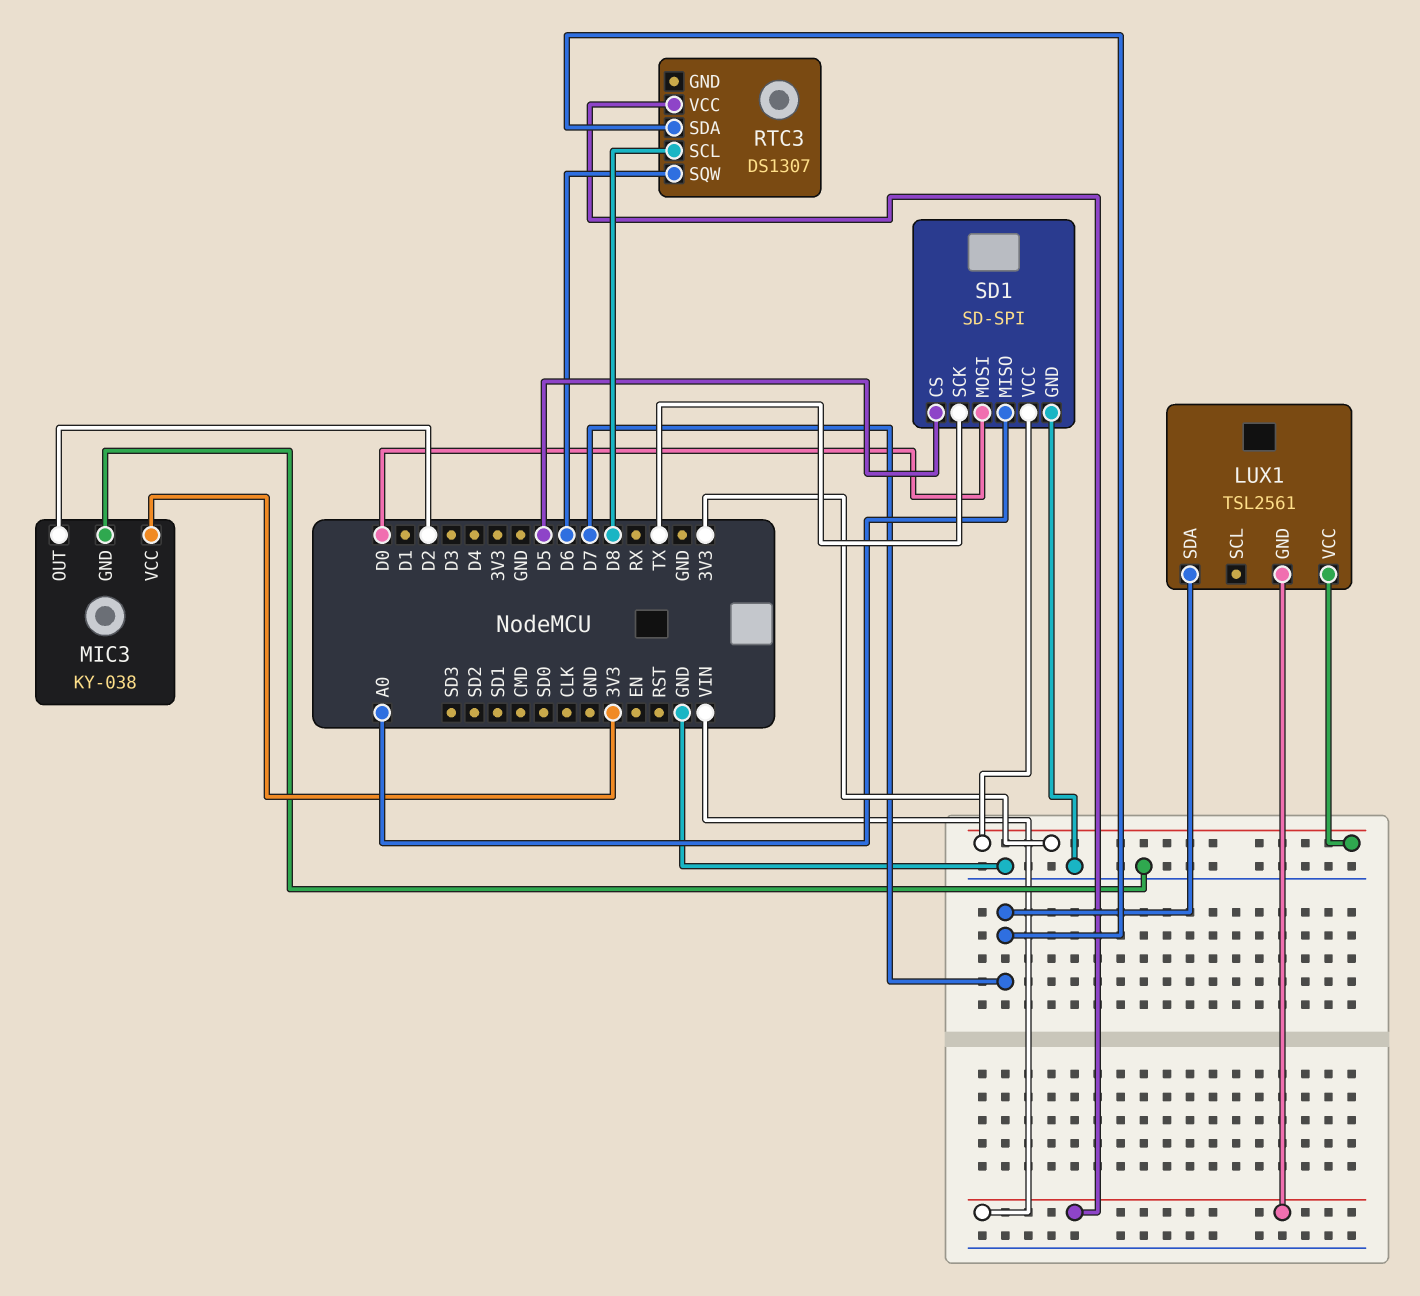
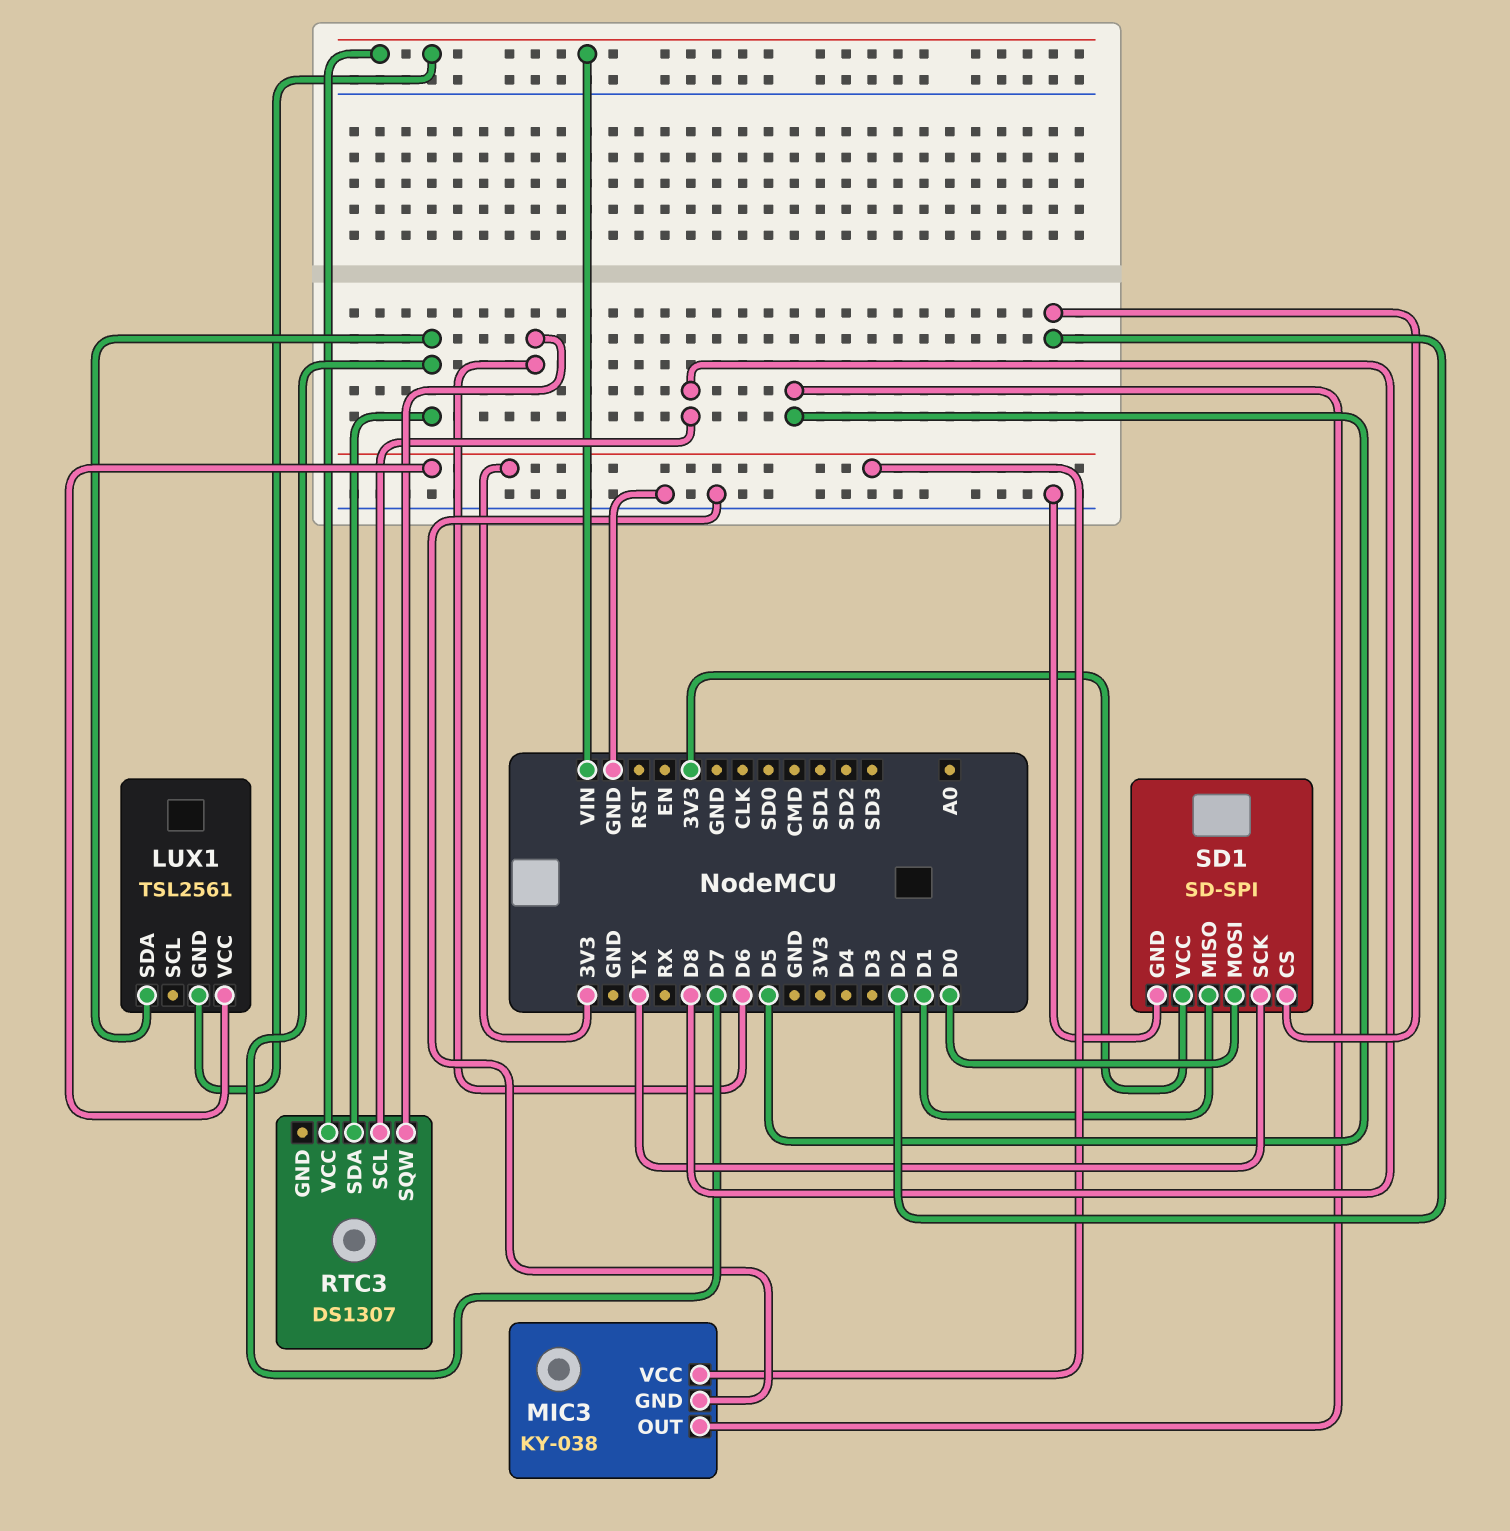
MIC3 pin OUT: D2 -> D5
SD1 pin CS: D5 -> D2
SD1 pin MISO: A0 -> D1

